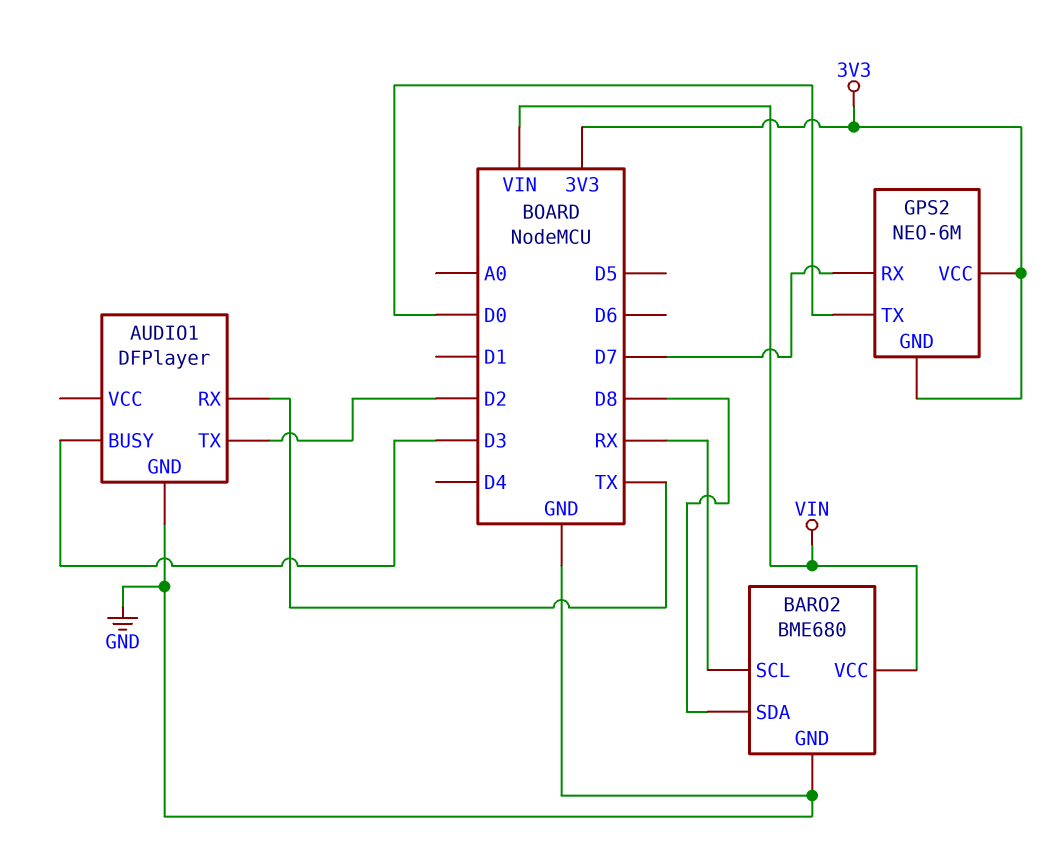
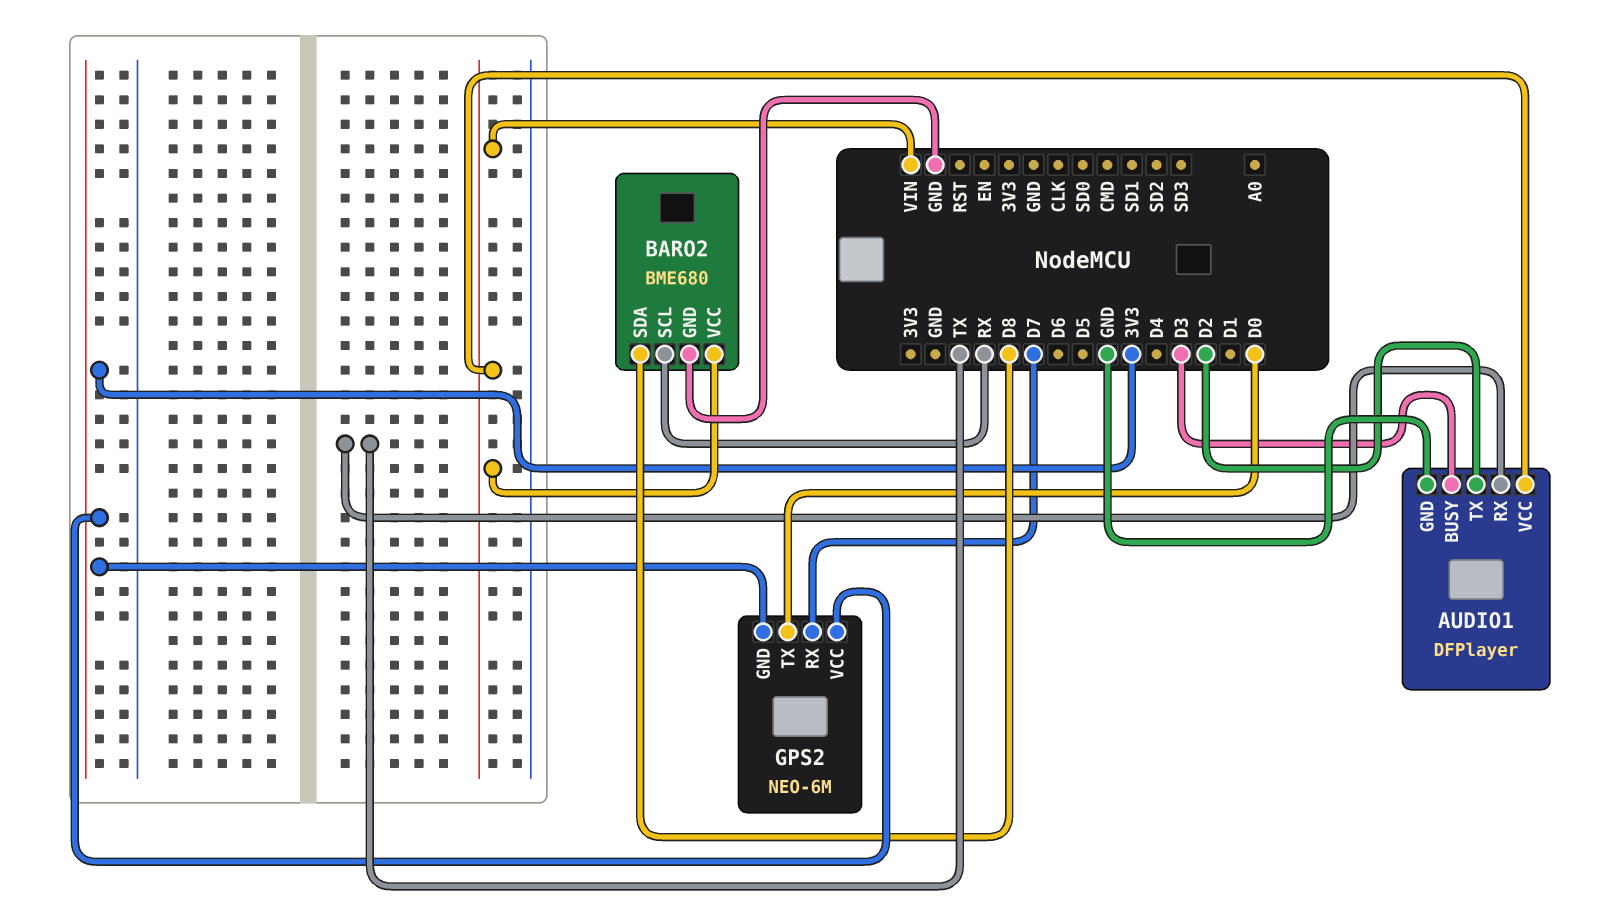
AUDIO1 pin VCC: none -> VIN

